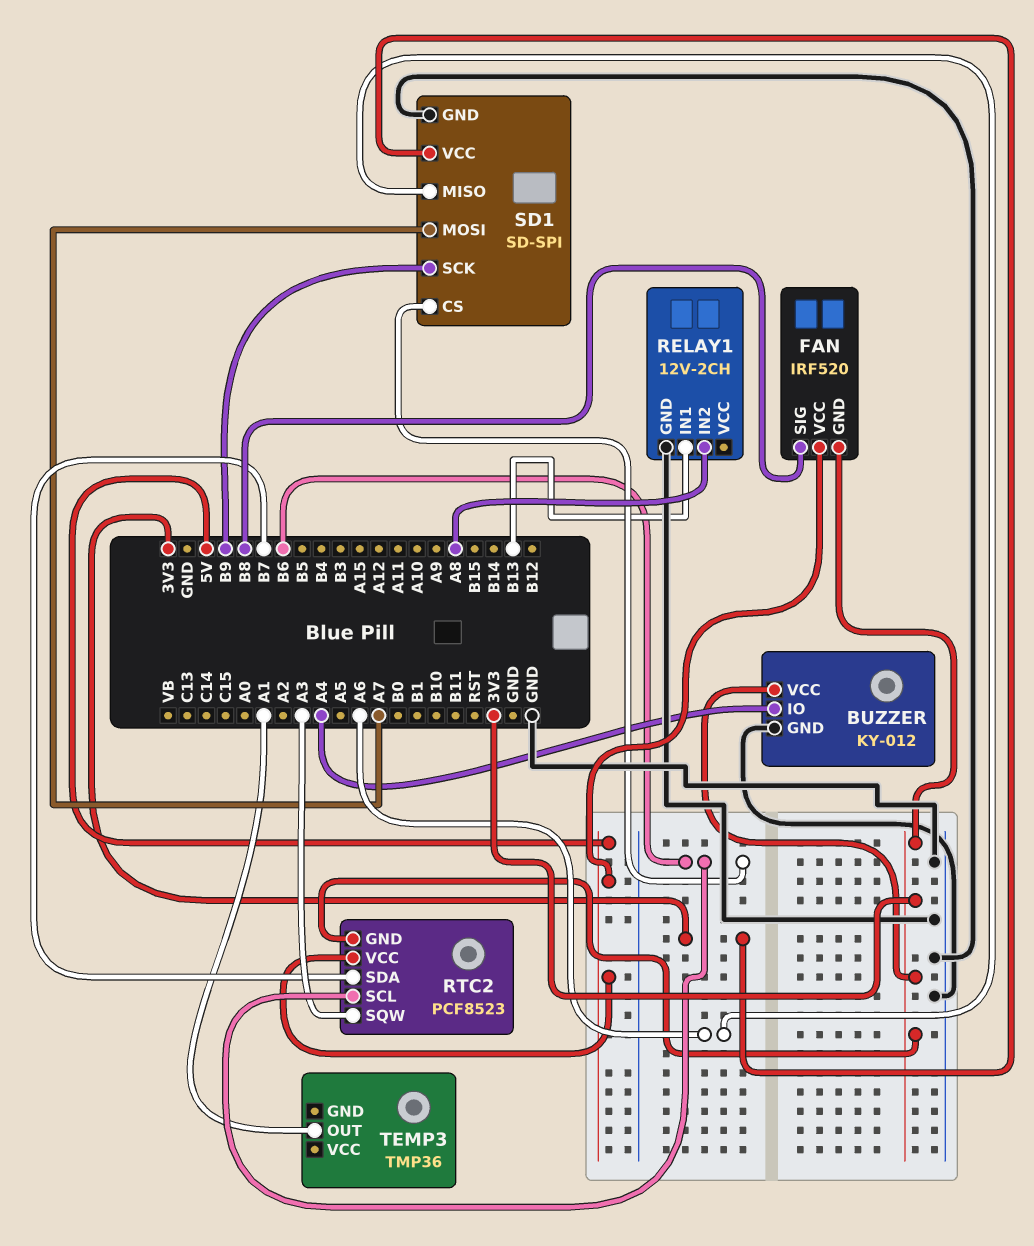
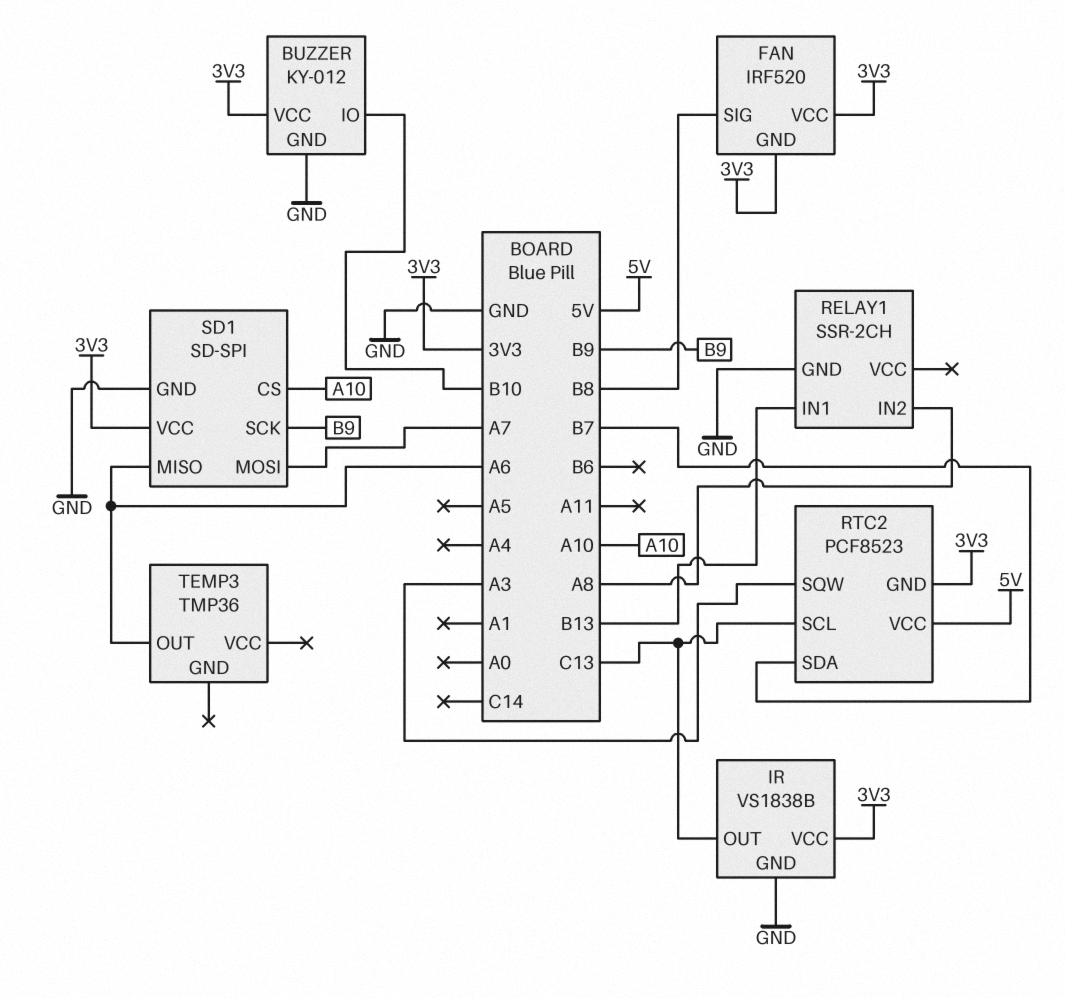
BUZZER pin IO: A4 -> B10
FAN pin VCC: 5V -> 3V3
IR: none -> VS1838B
IR pin GND: none -> GND
IR pin OUT: none -> C13
IR pin VCC: none -> 3V3
RELAY1: 12V-2CH -> SSR-2CH
RTC2 pin SCL: B6 -> C13
SD1 pin CS: B6 -> A10
TEMP3 pin OUT: A1 -> A6

